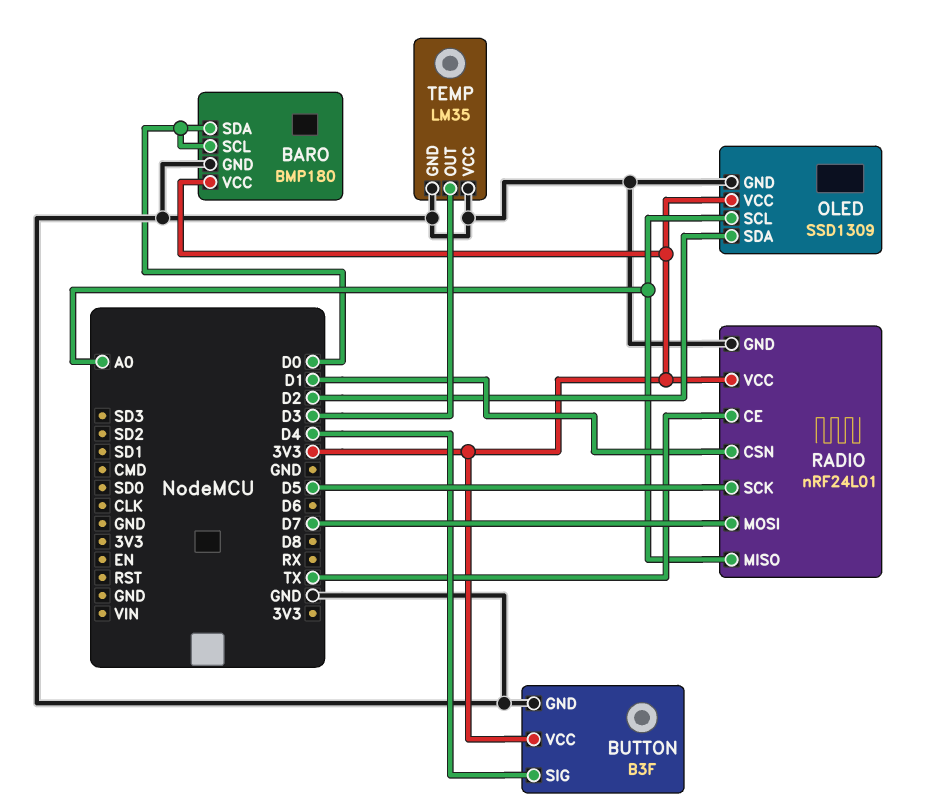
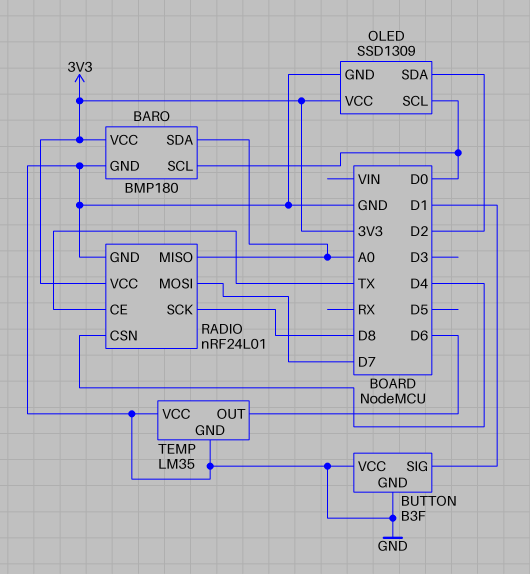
BARO pin SDA: D0 -> A0
BUTTON pin SIG: D4 -> D1
BUTTON pin VCC: 3V3 -> GND
OLED pin SCL: A0 -> D0
RADIO pin CSN: D1 -> D4
RADIO pin SCK: D5 -> D8
TEMP pin OUT: D3 -> D6

